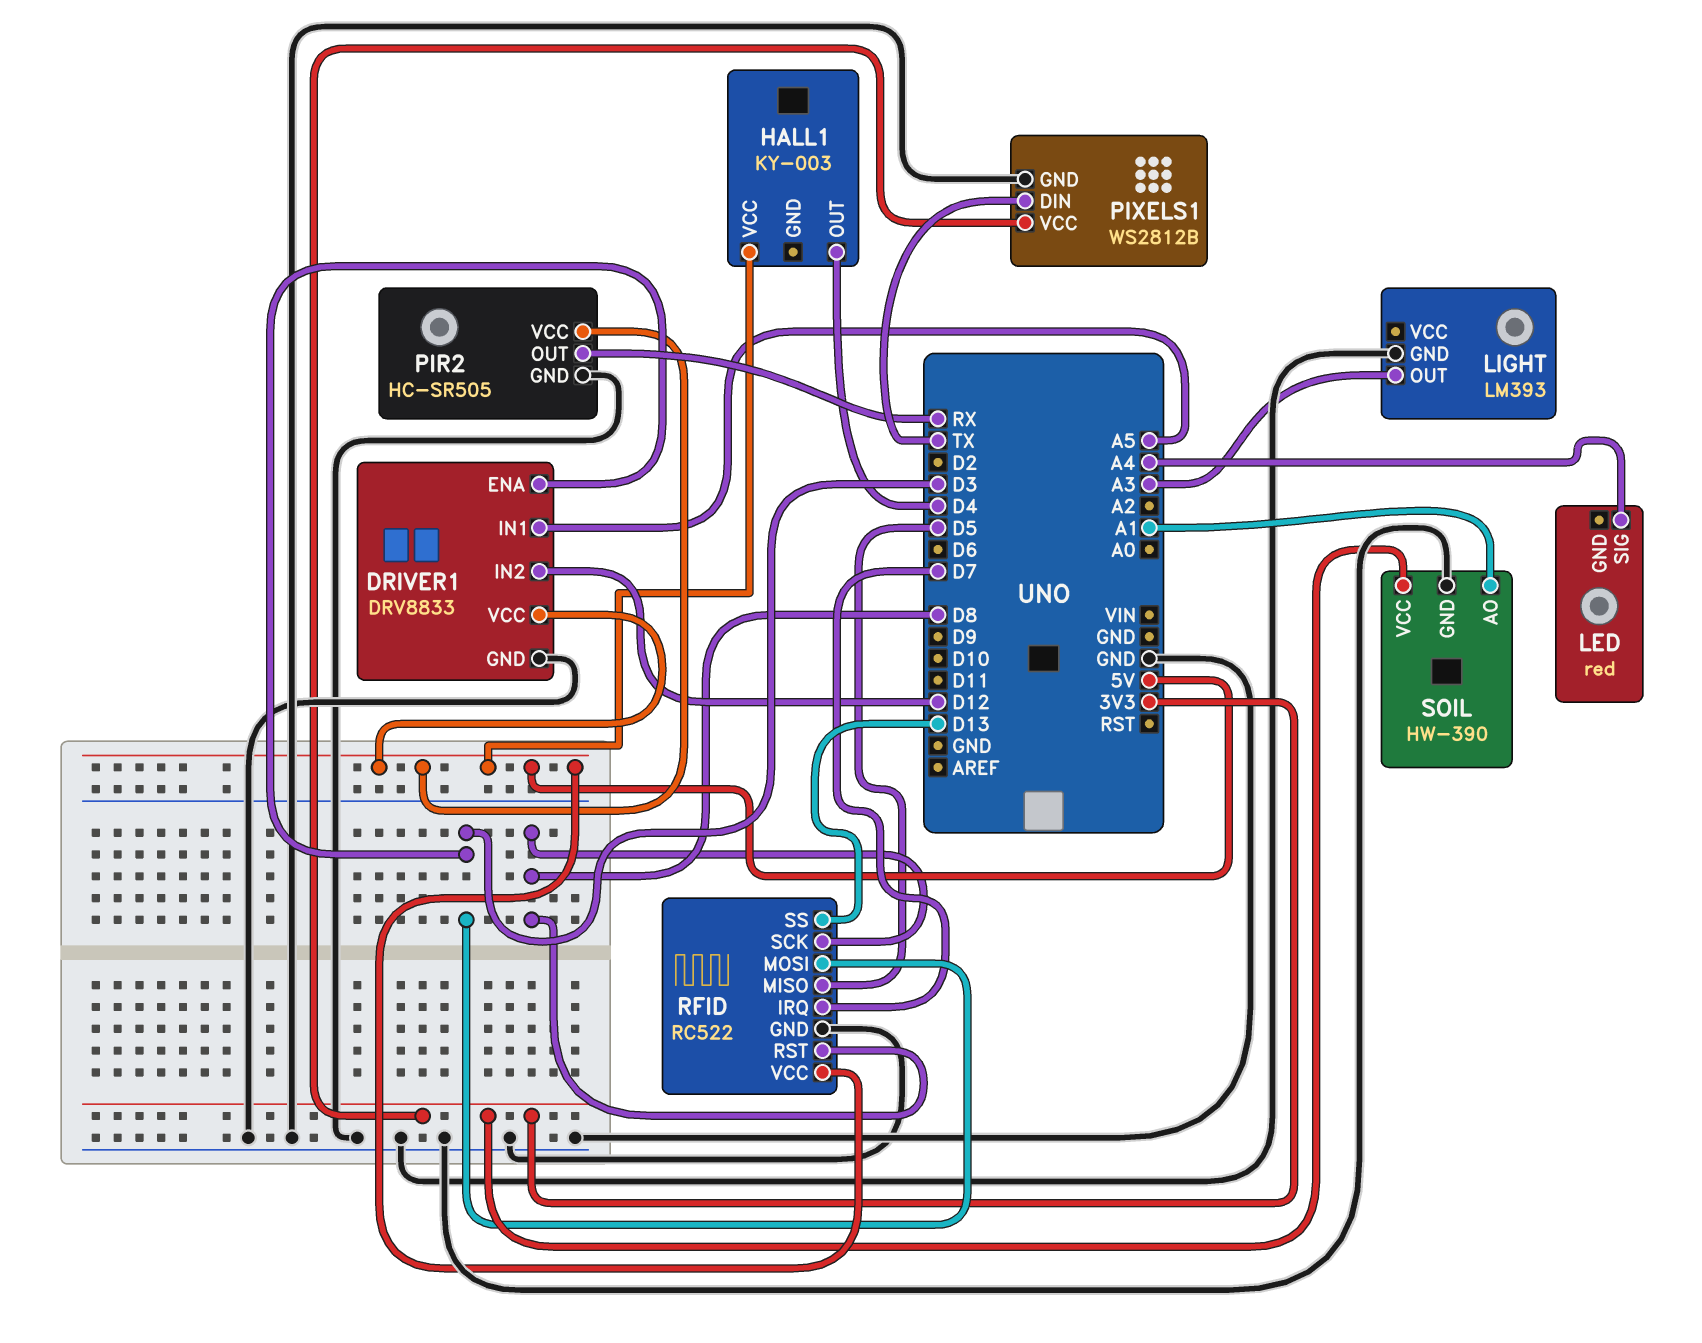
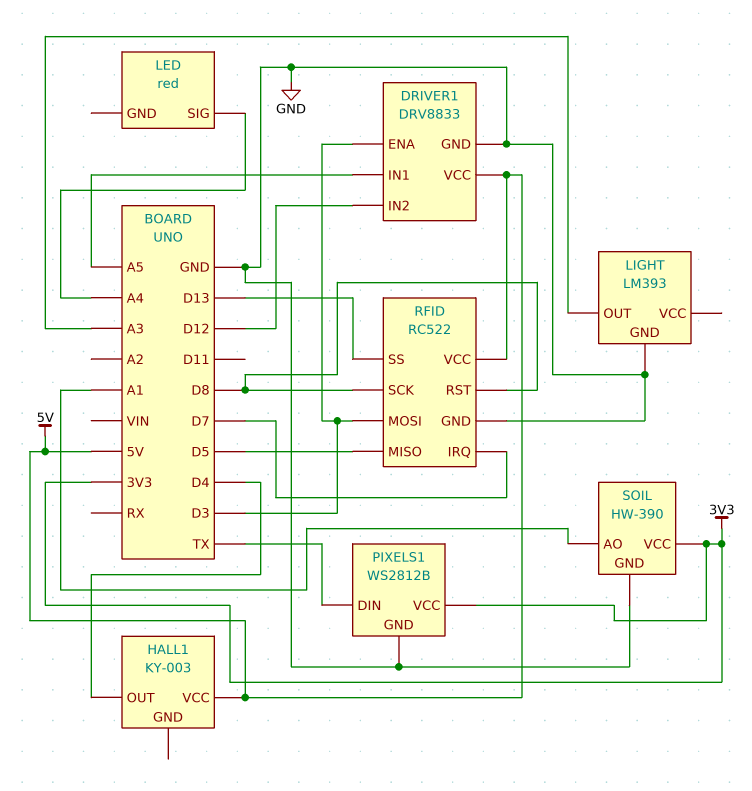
PIR2: HC-SR505 -> none
PIR2 pin GND: GND -> none
PIR2 pin OUT: RX -> none
PIR2 pin VCC: 5V -> none

